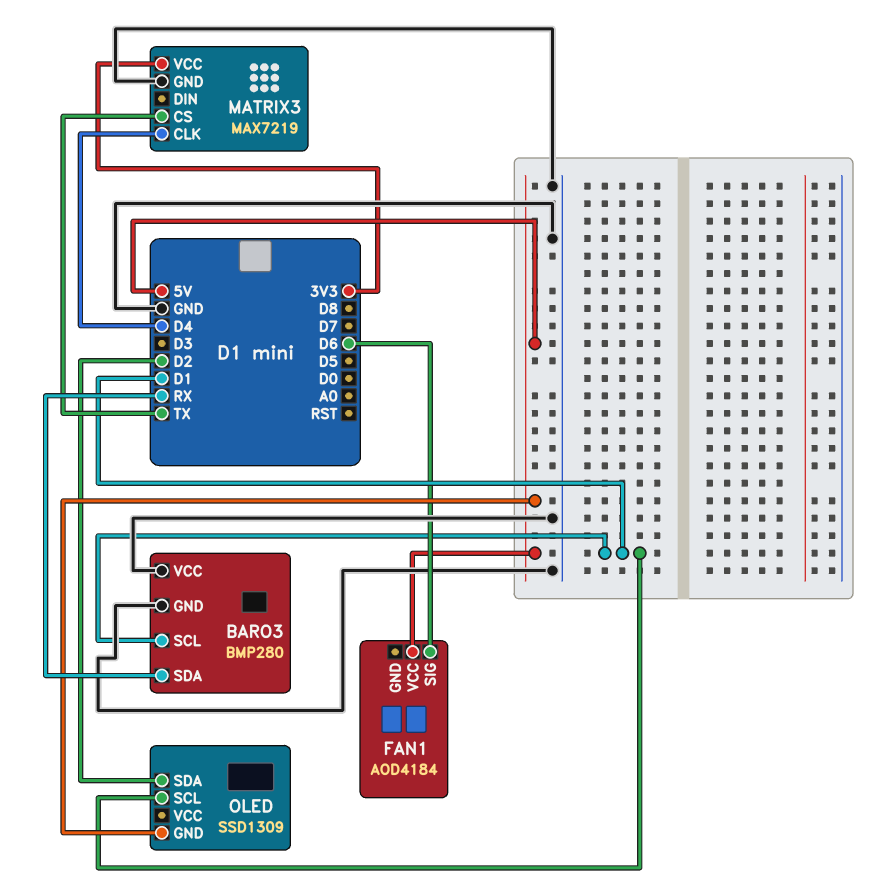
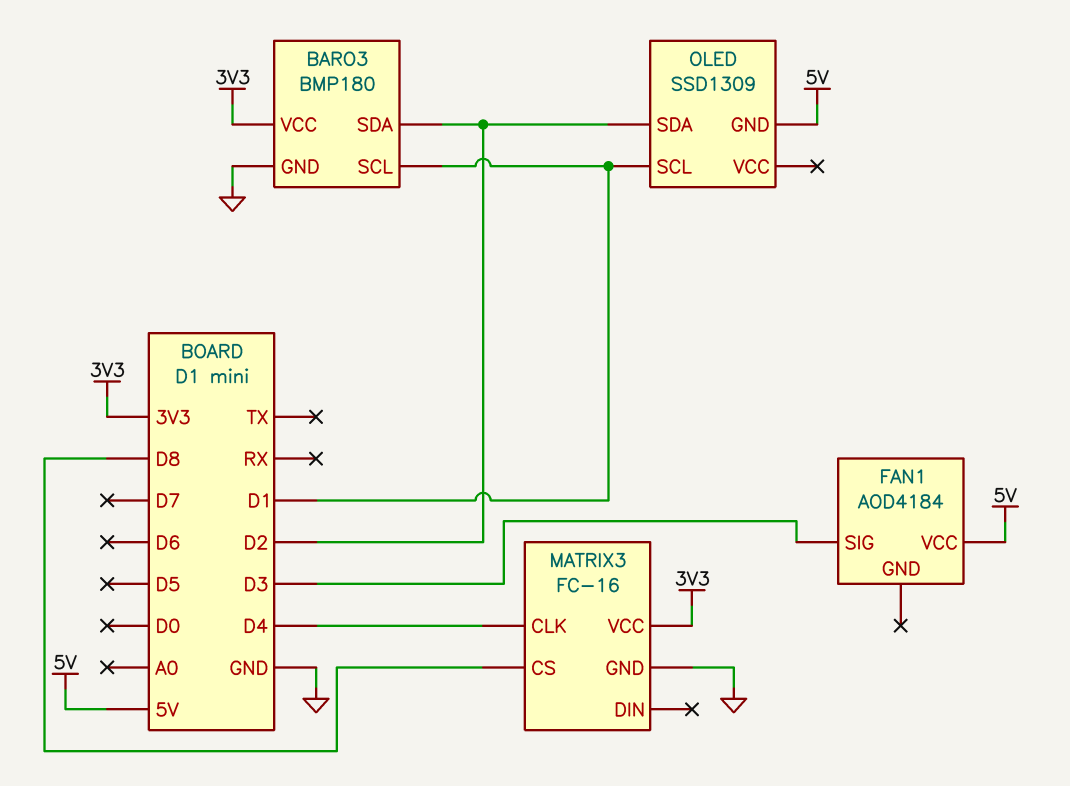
BARO3: BMP280 -> BMP180
BARO3 pin SDA: RX -> D2
BARO3 pin VCC: GND -> 3V3
FAN1 pin SIG: D6 -> D3
MATRIX3: MAX7219 -> FC-16
MATRIX3 pin CS: TX -> D8

